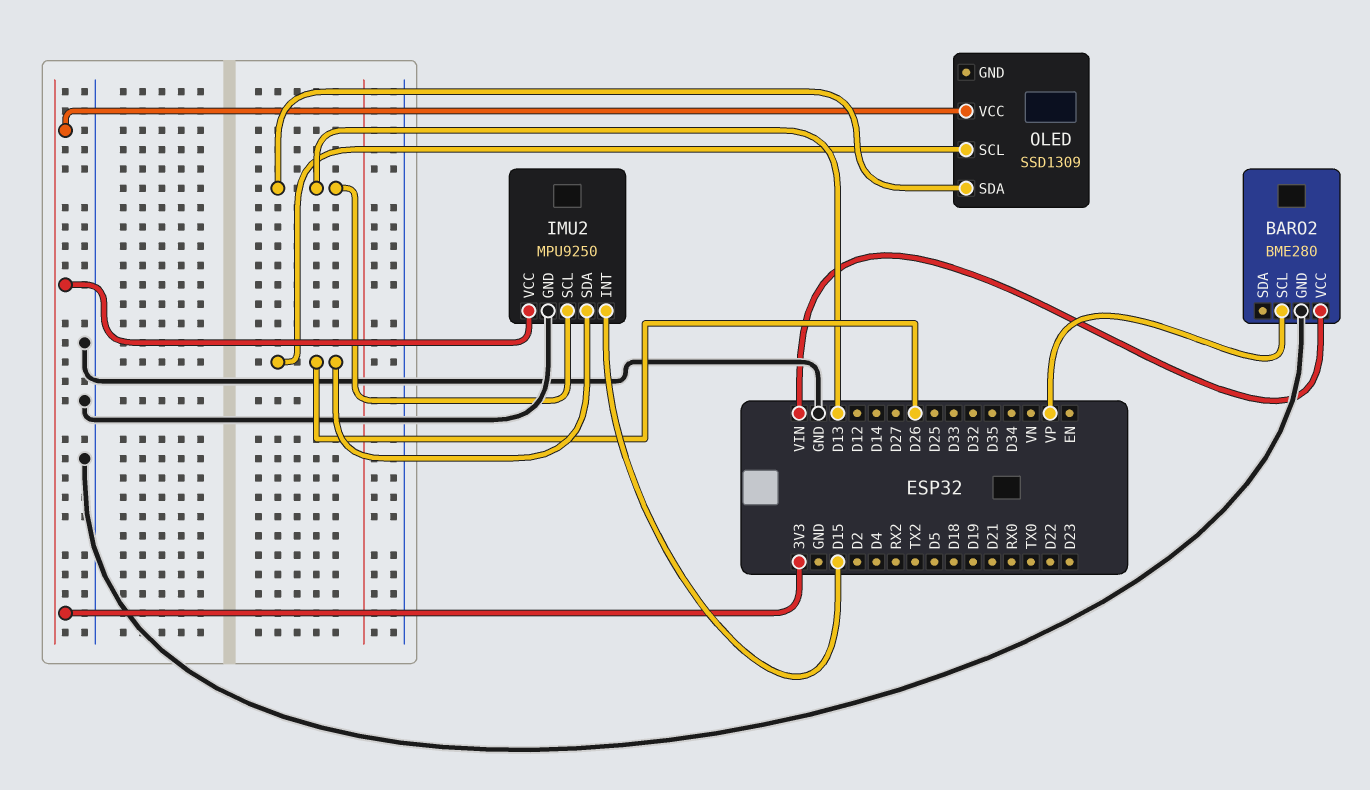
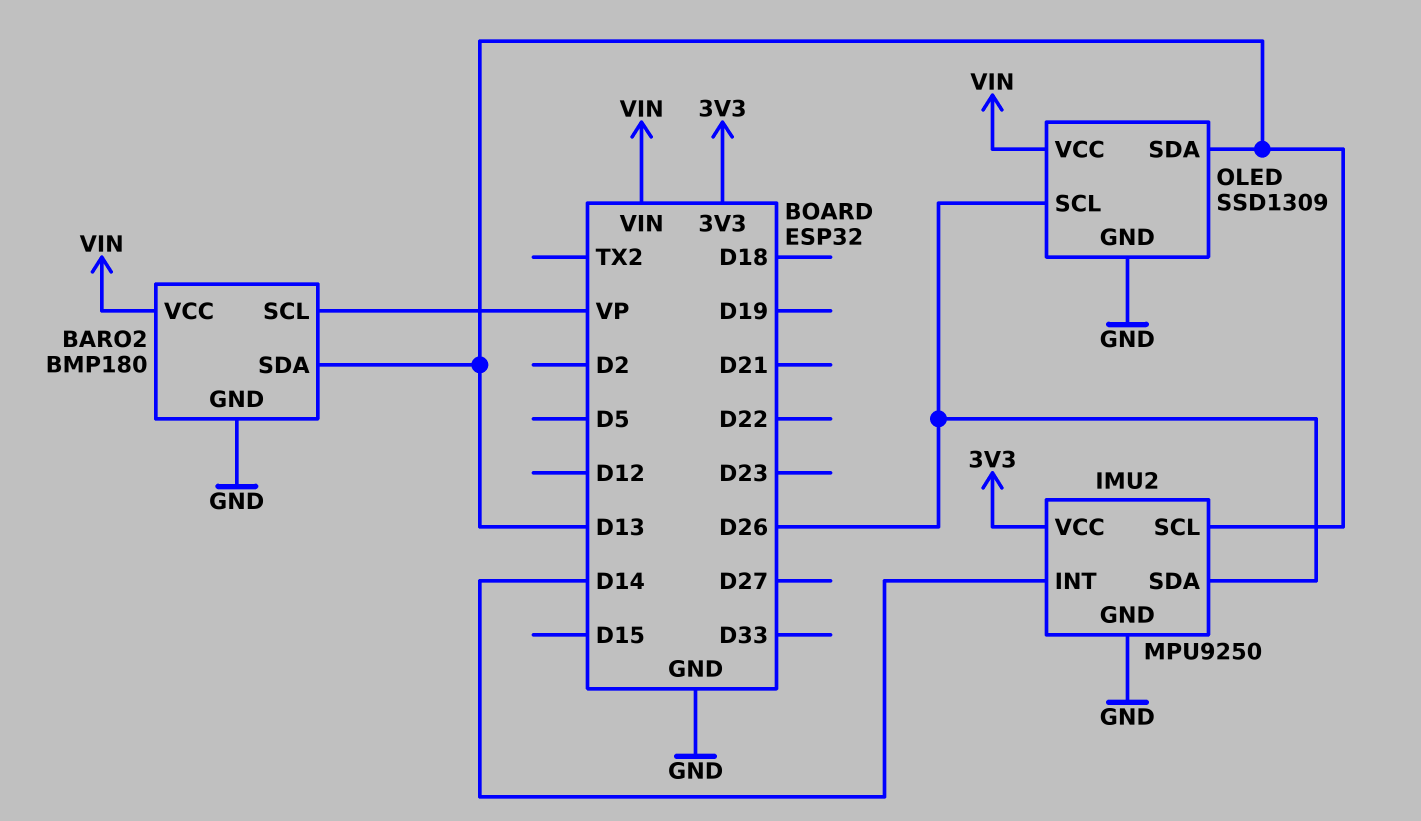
BARO2: BME280 -> BMP180
BARO2 pin SDA: none -> D13
IMU2 pin INT: D15 -> D14
OLED pin GND: none -> GND
OLED pin VCC: 3V3 -> VIN

